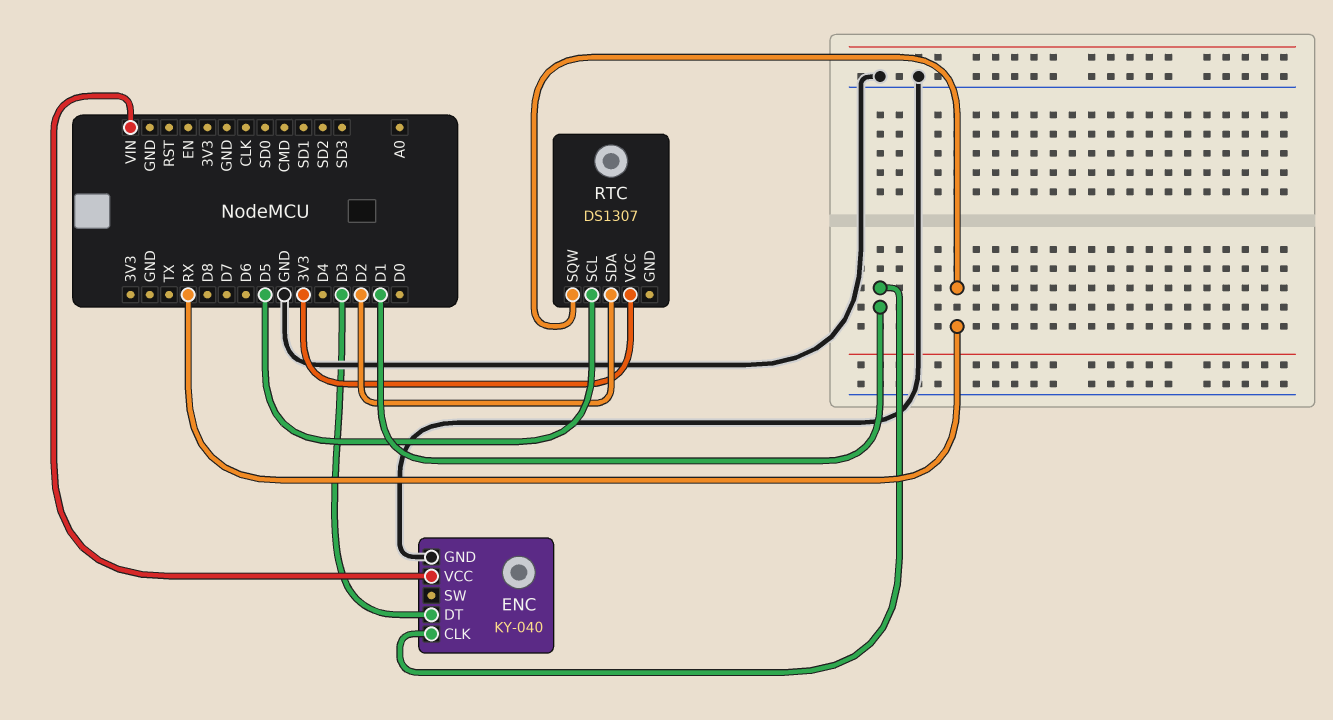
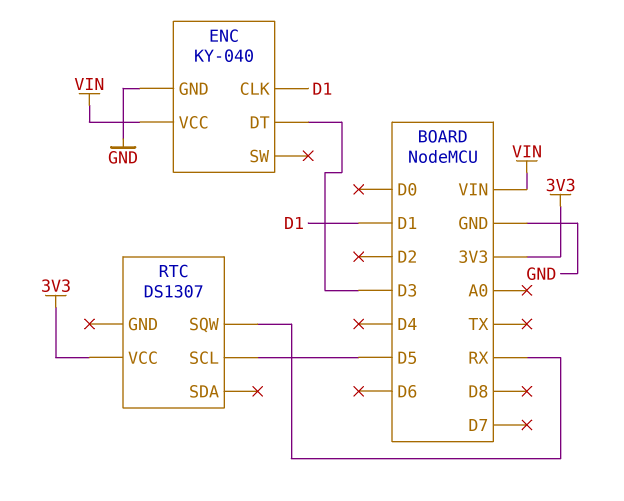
RTC pin SDA: D2 -> none

